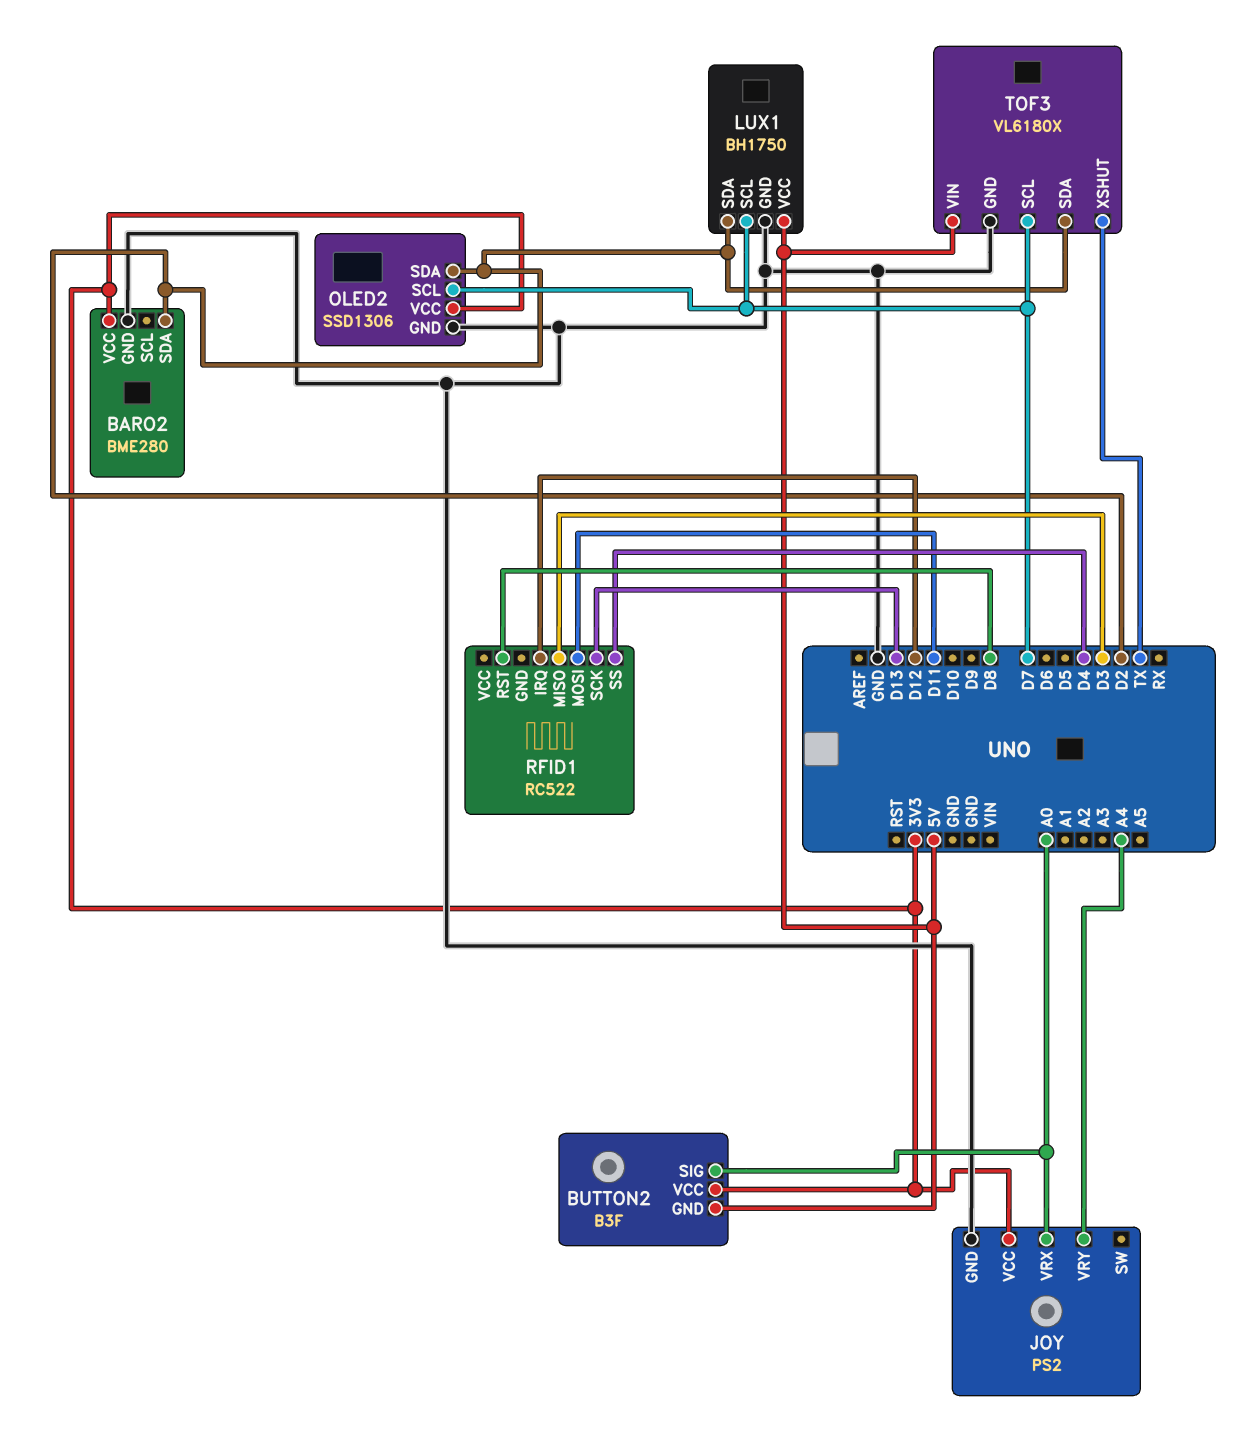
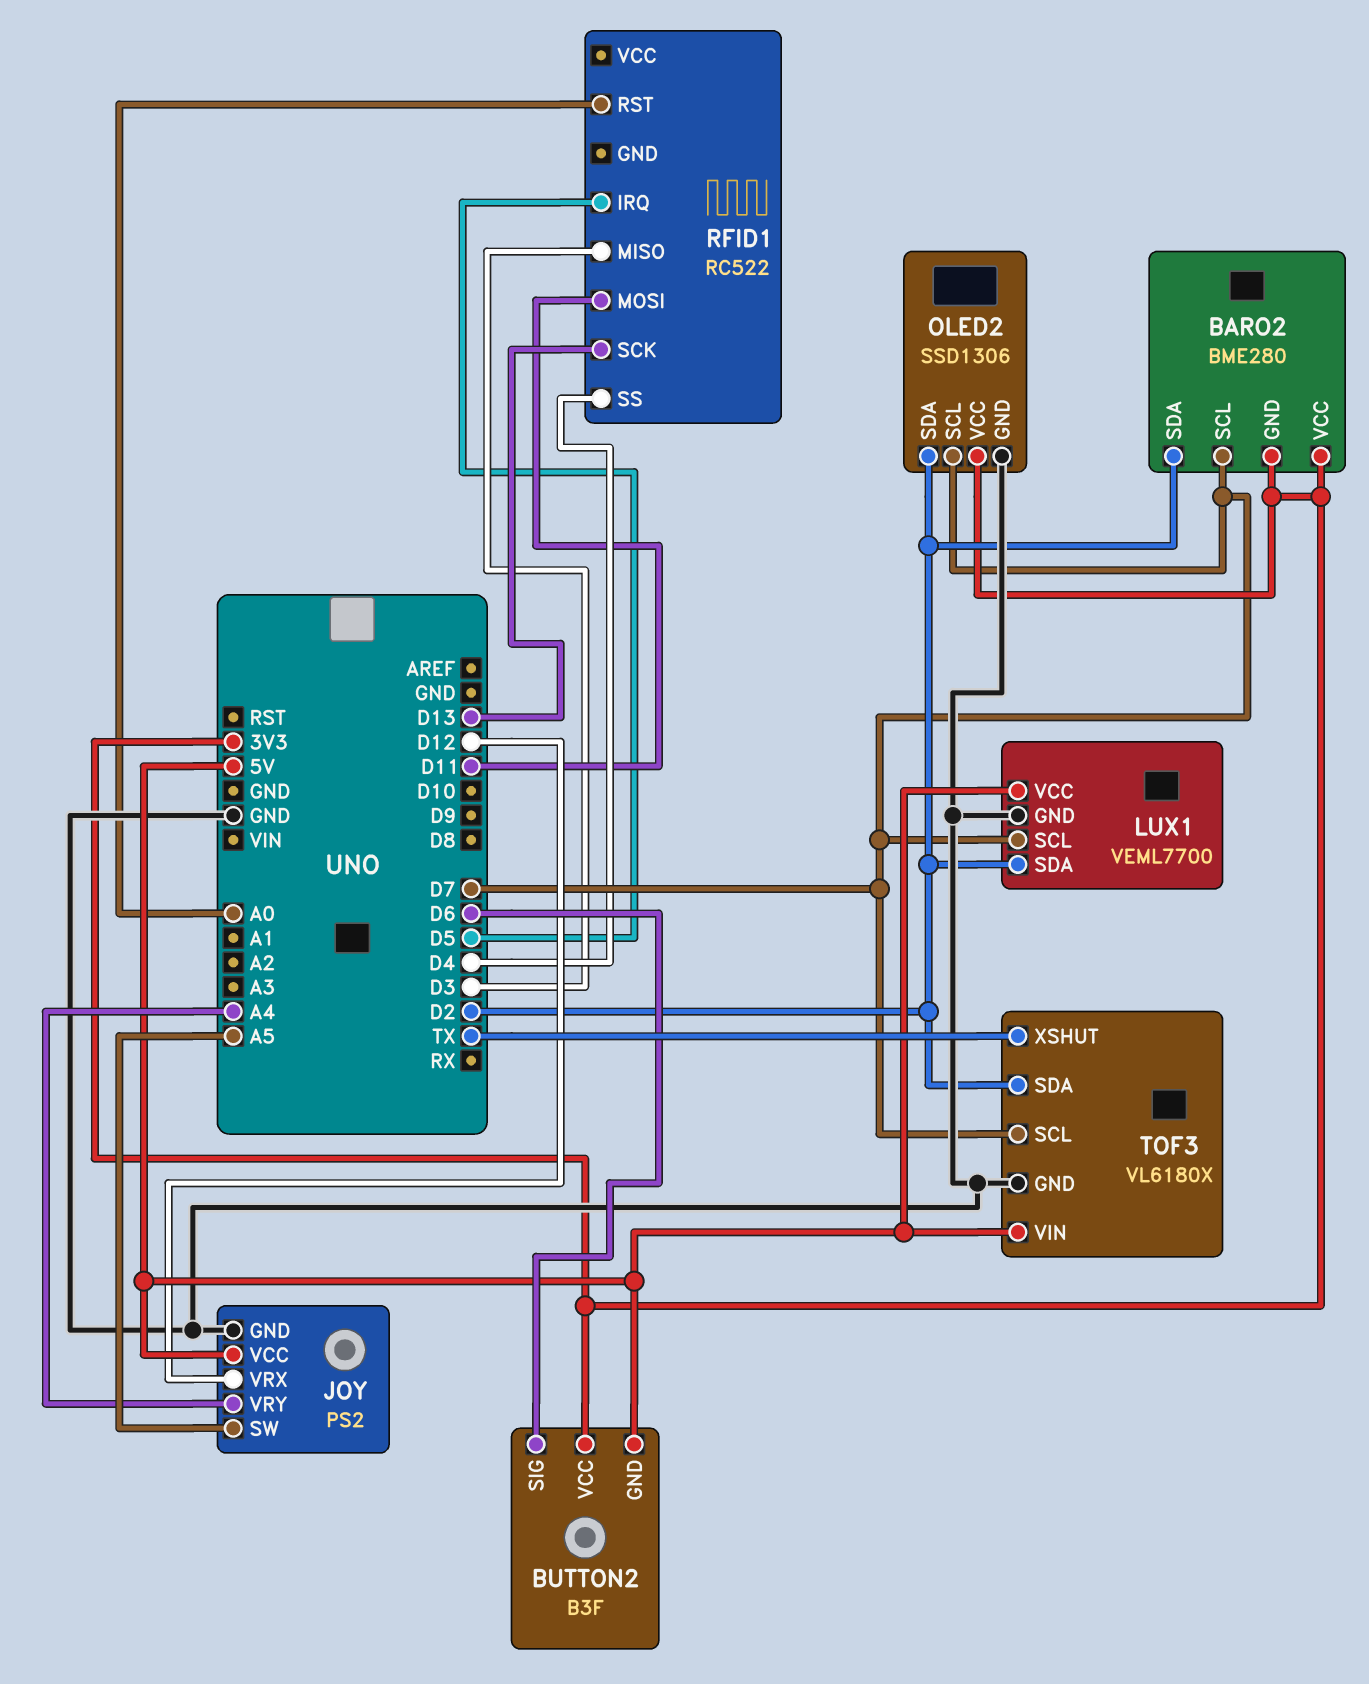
BARO2 pin GND: GND -> 3V3
BARO2 pin SCL: none -> D7
BUTTON2 pin SIG: A0 -> D6
JOY pin SW: none -> A5
JOY pin VCC: 3V3 -> 5V
JOY pin VRX: A0 -> D12
LUX1: BH1750 -> VEML7700
RFID1 pin IRQ: D12 -> D5
RFID1 pin RST: D8 -> A0

